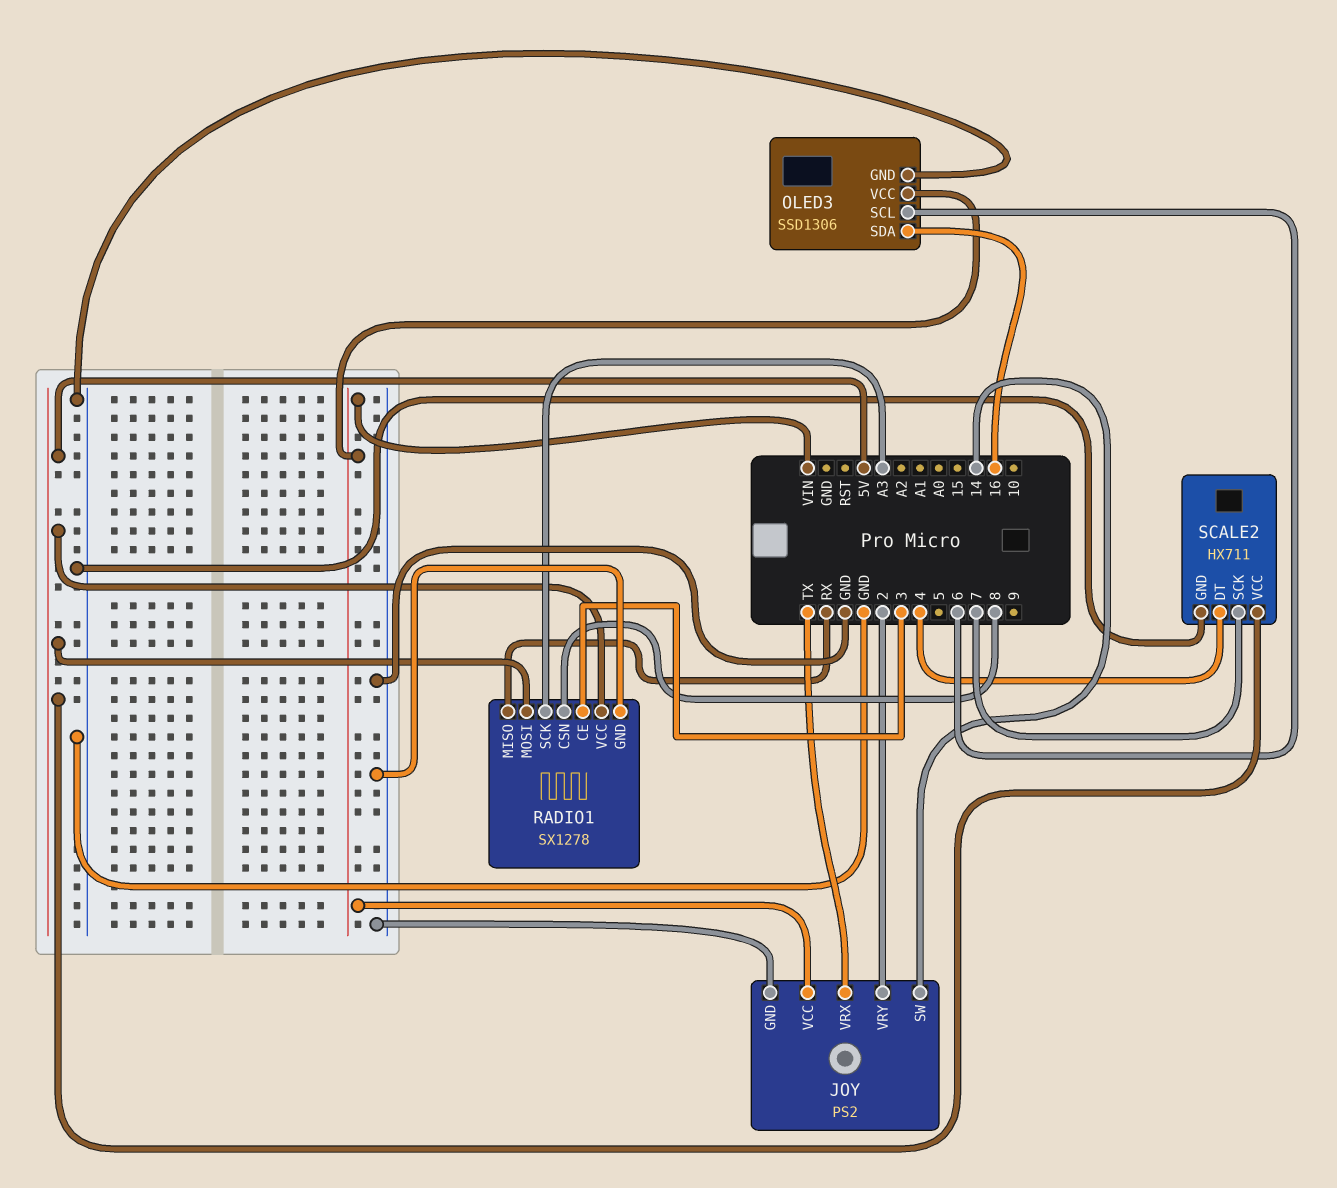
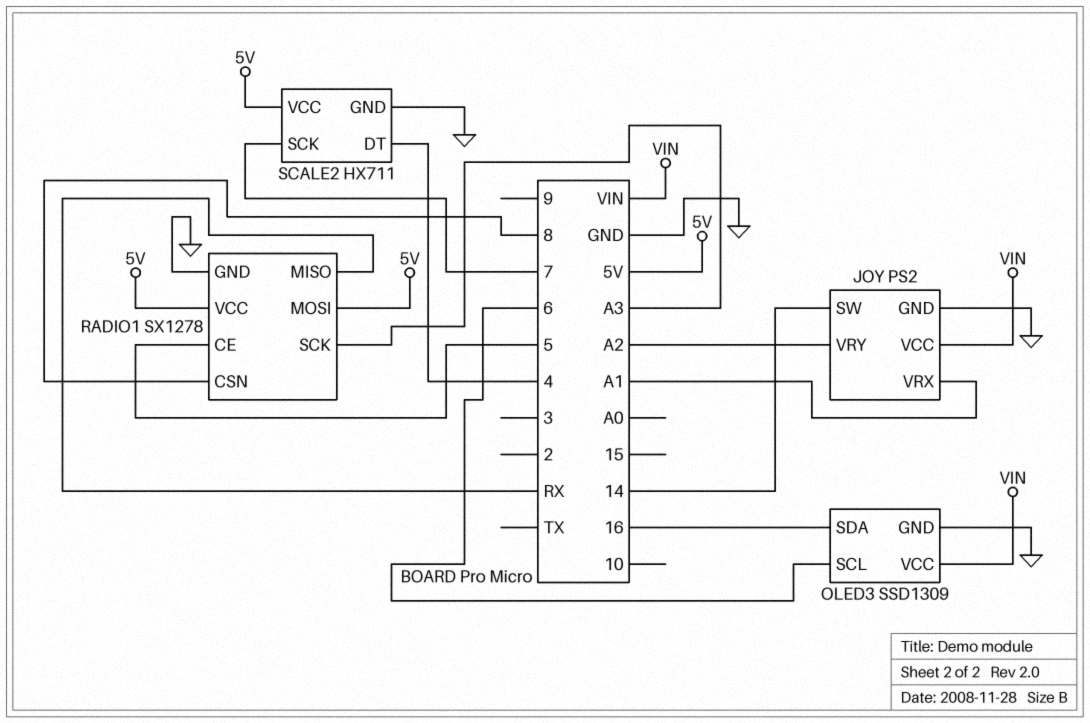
JOY pin VRX: TX -> A1
JOY pin VRY: 2 -> A2
OLED3: SSD1306 -> SSD1309
RADIO1 pin CE: 3 -> 5

